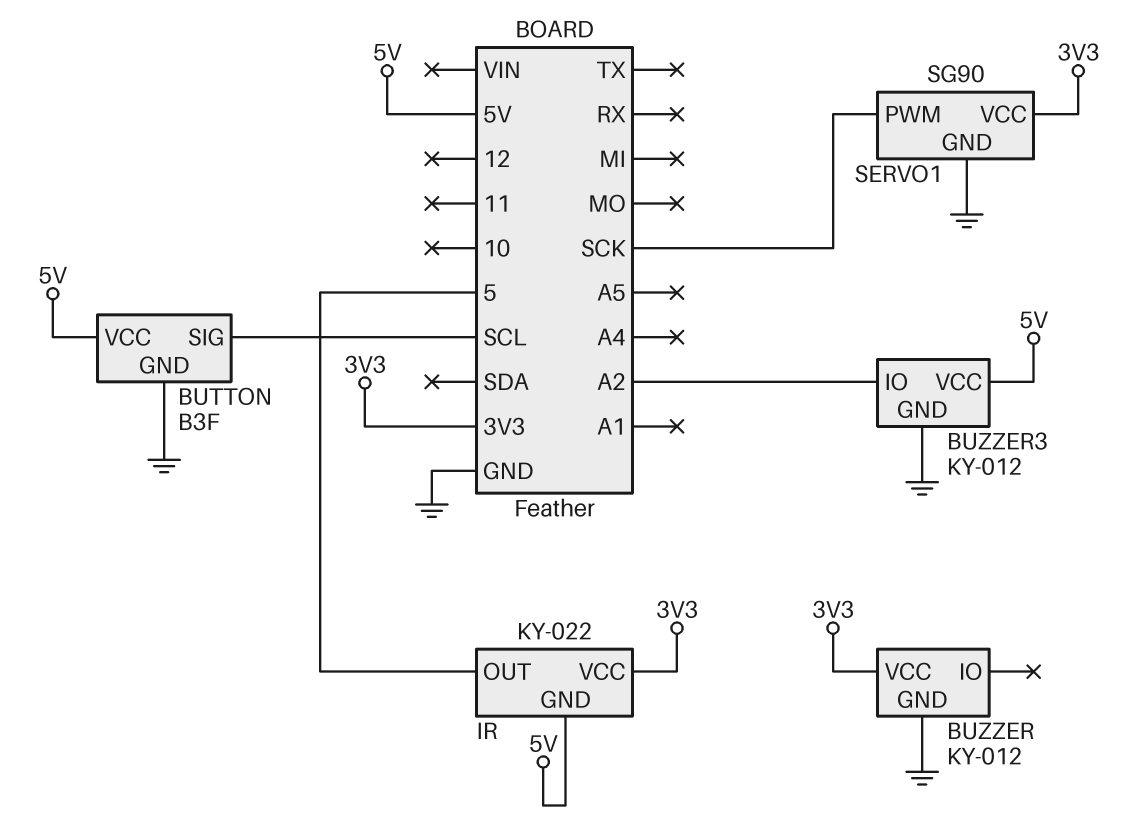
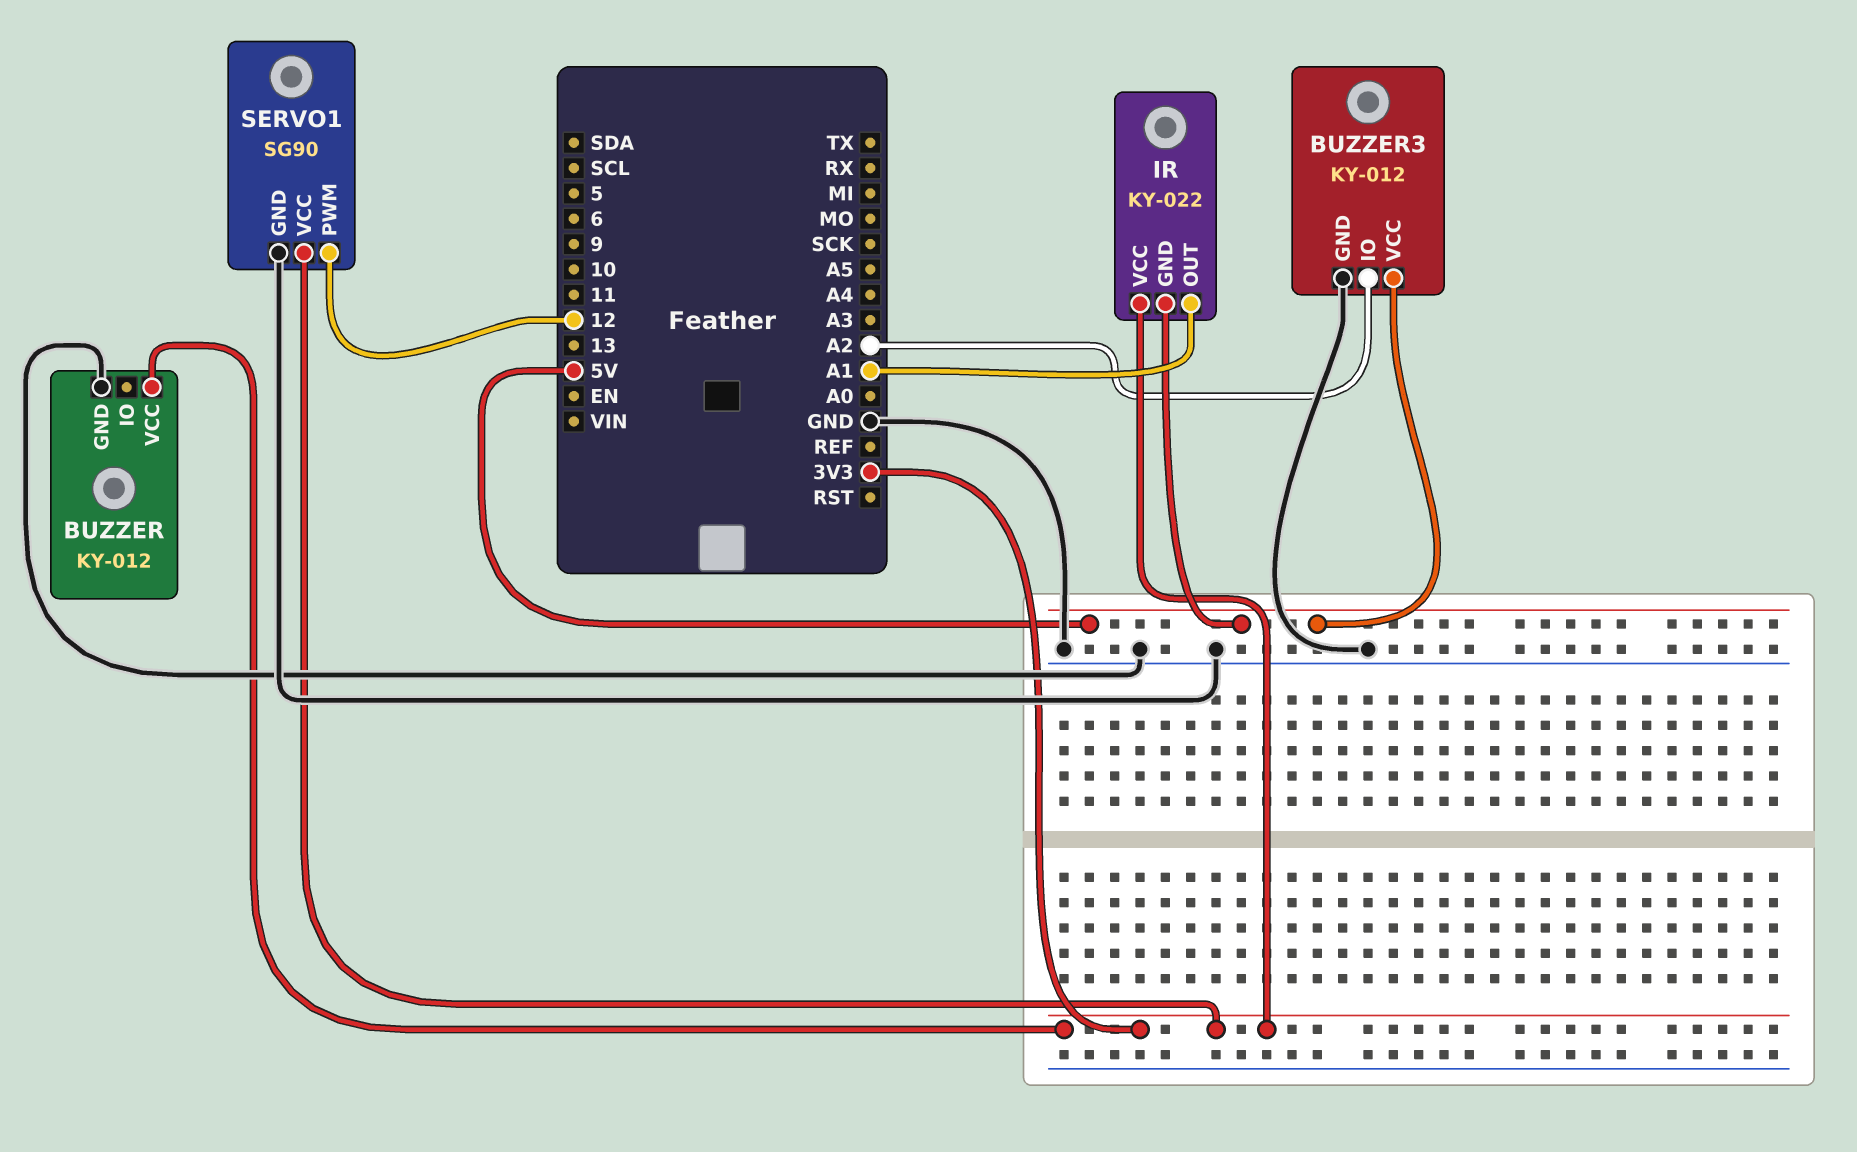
BUTTON: B3F -> none
BUTTON pin GND: GND -> none
BUTTON pin SIG: SCL -> none
BUTTON pin VCC: 5V -> none
IR pin OUT: 5 -> A1
SERVO1 pin PWM: SCK -> 12

